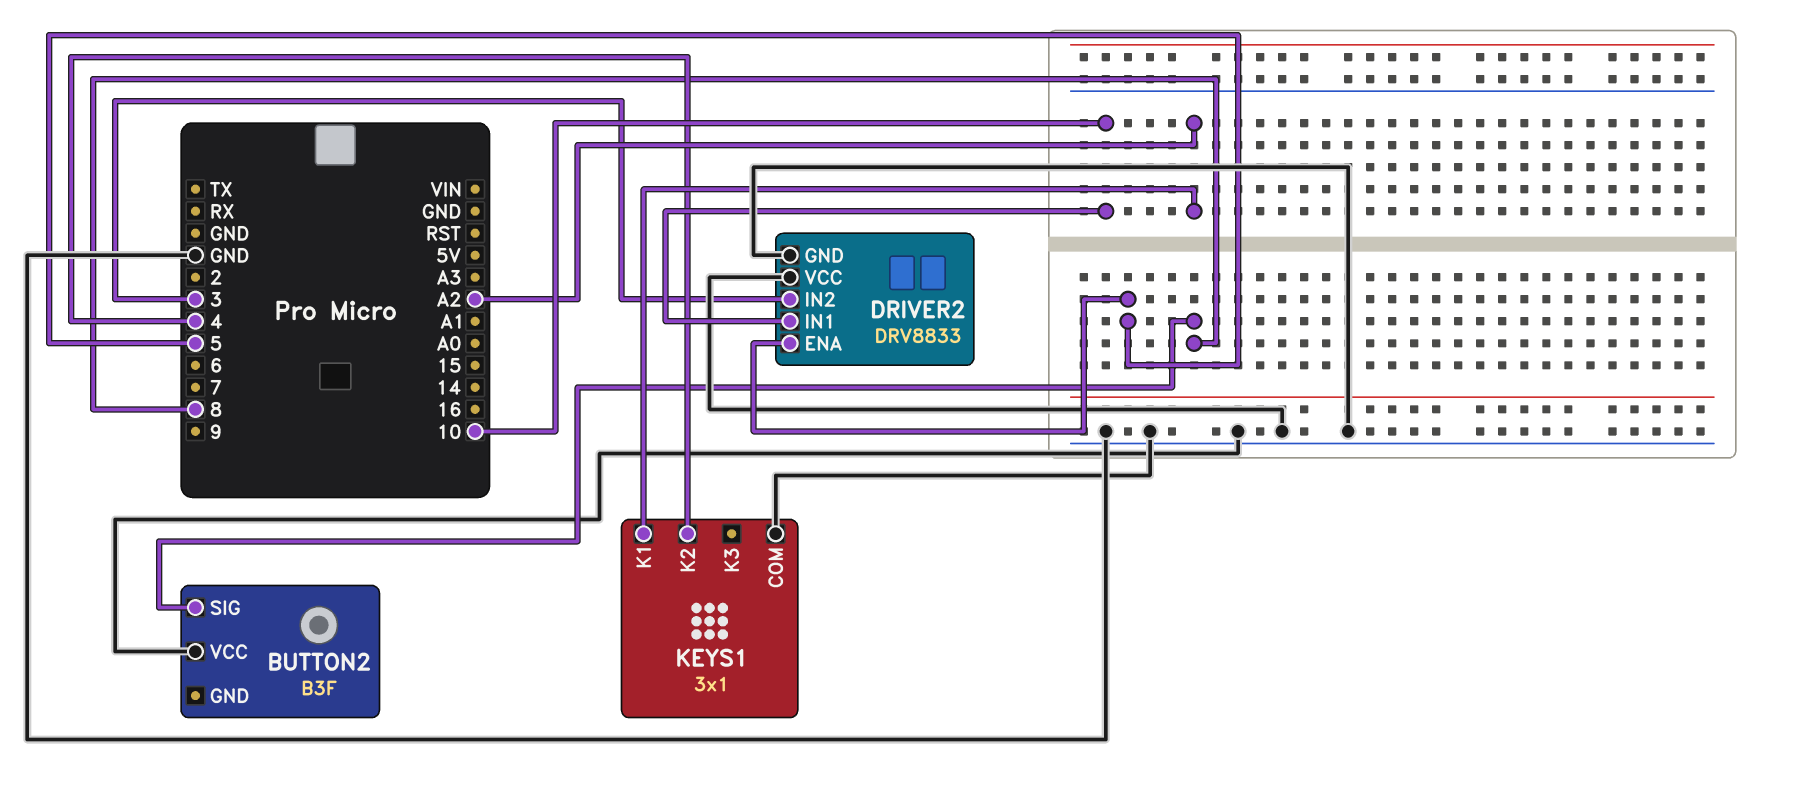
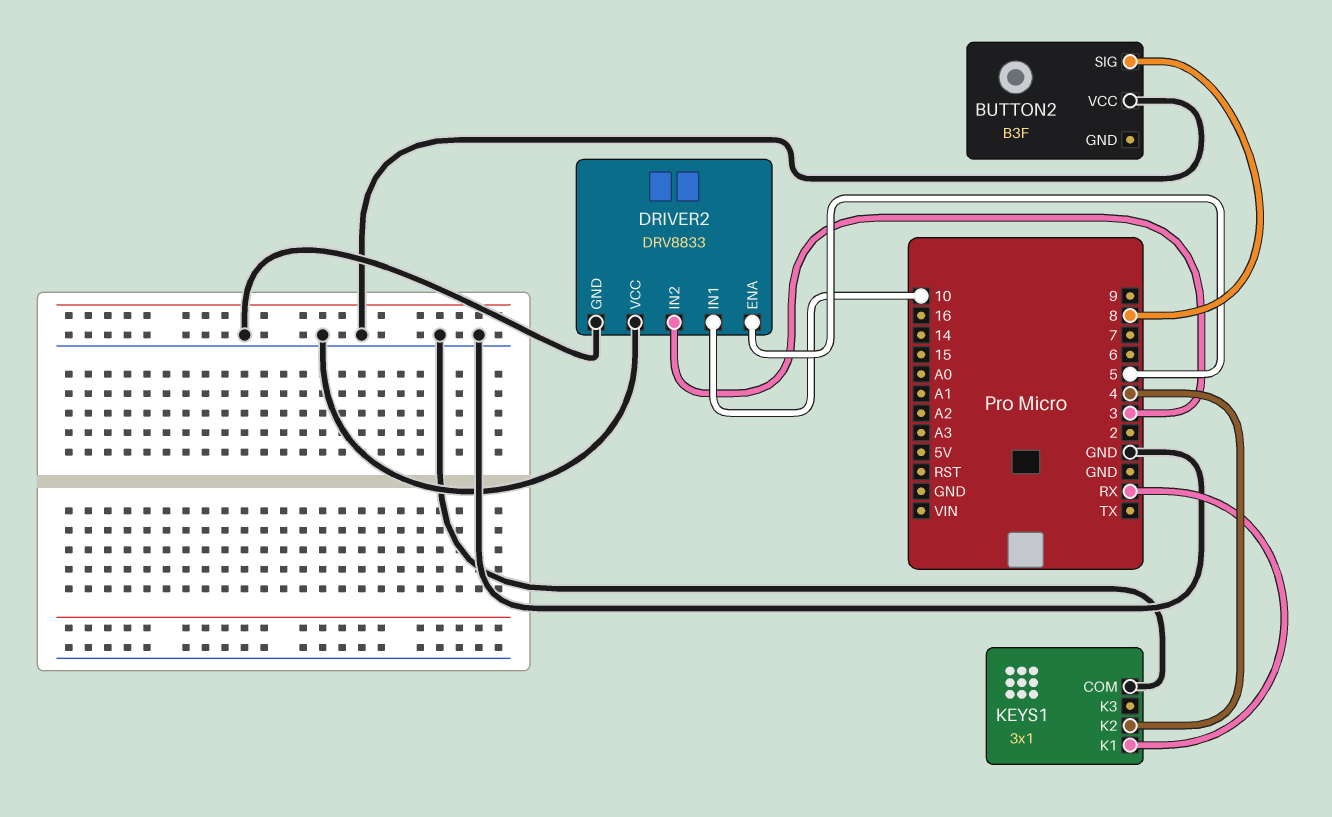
KEYS1 pin K1: A2 -> RX

